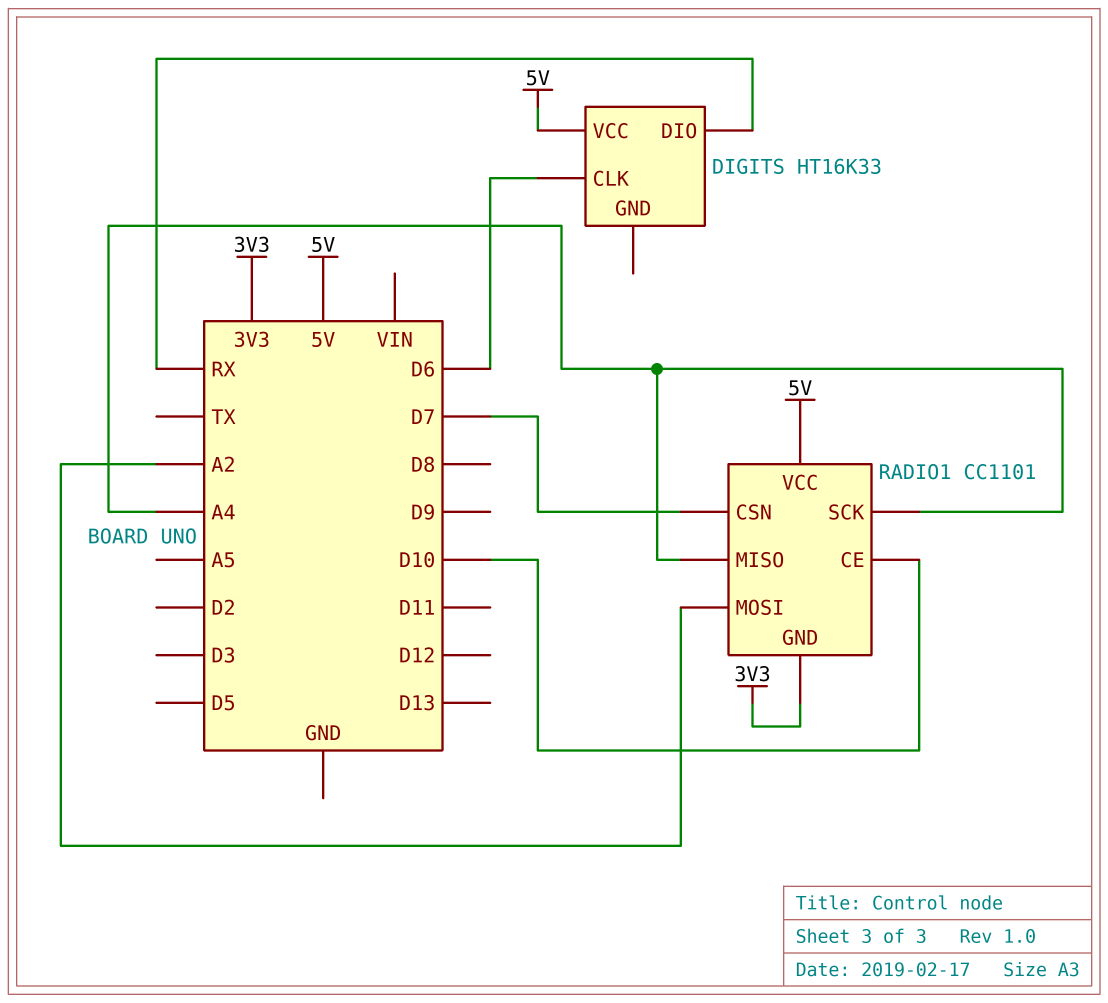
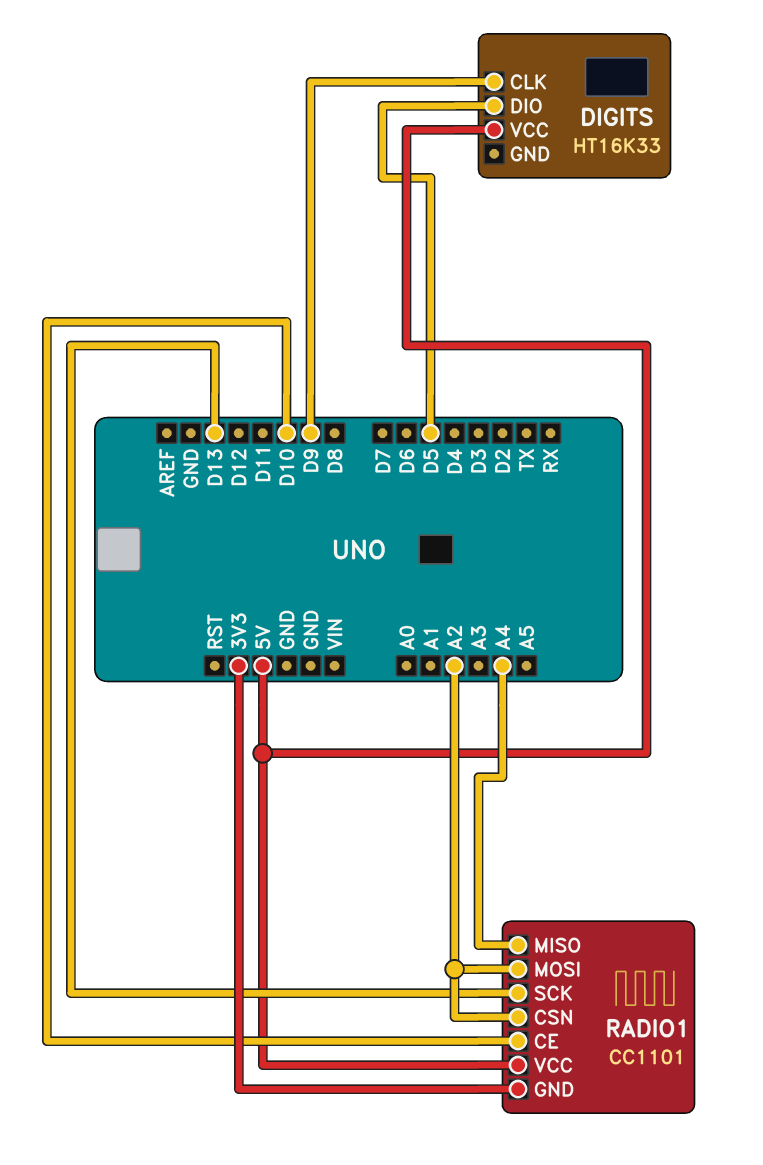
DIGITS pin CLK: D6 -> D9
DIGITS pin DIO: RX -> D5
RADIO1 pin CSN: D7 -> A2
RADIO1 pin SCK: A4 -> D13

